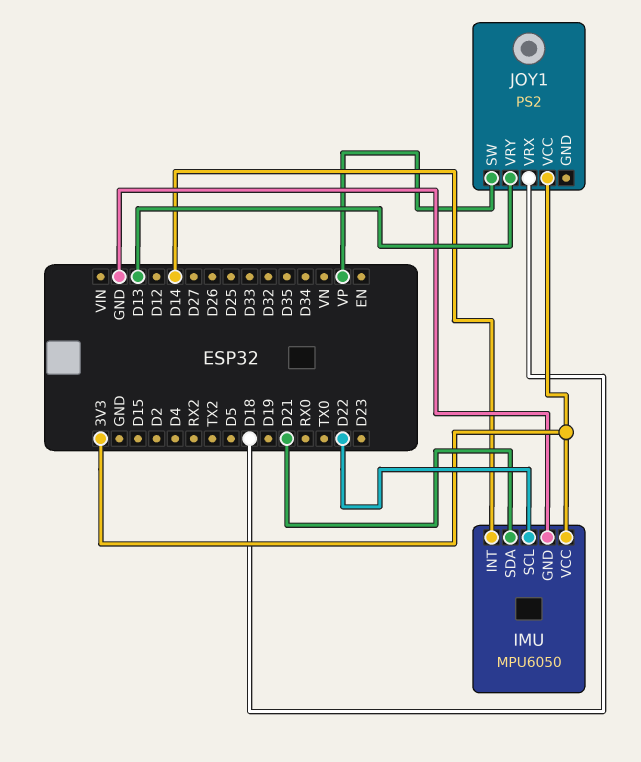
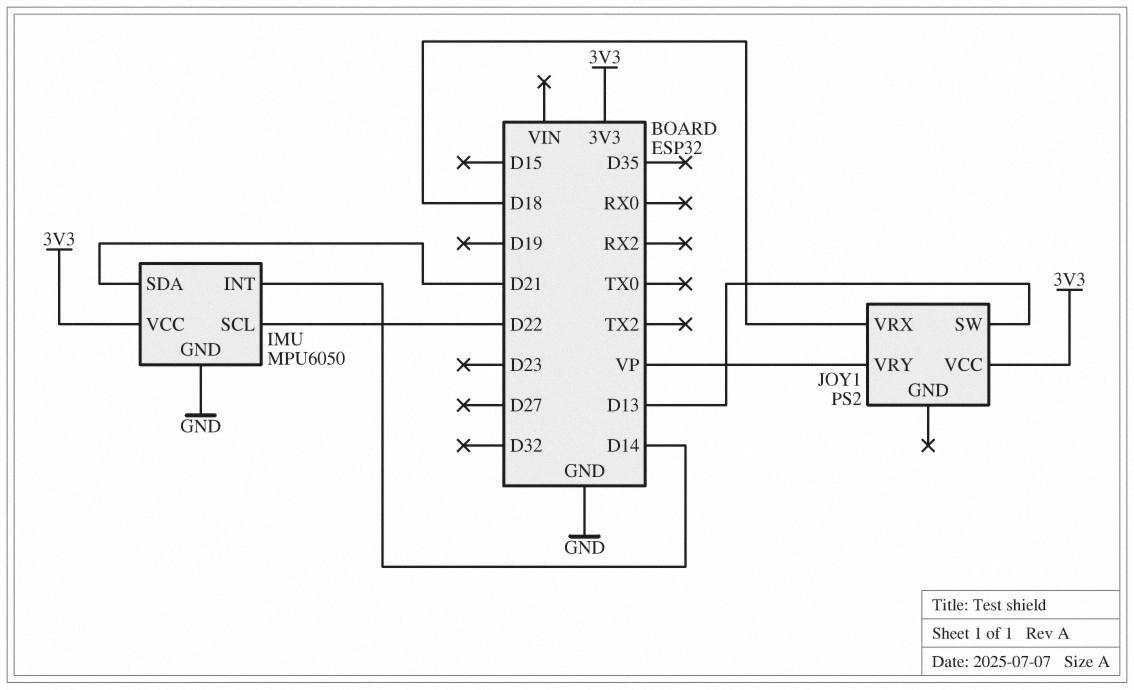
JOY1 pin SW: VP -> D13
JOY1 pin VRY: D13 -> VP

